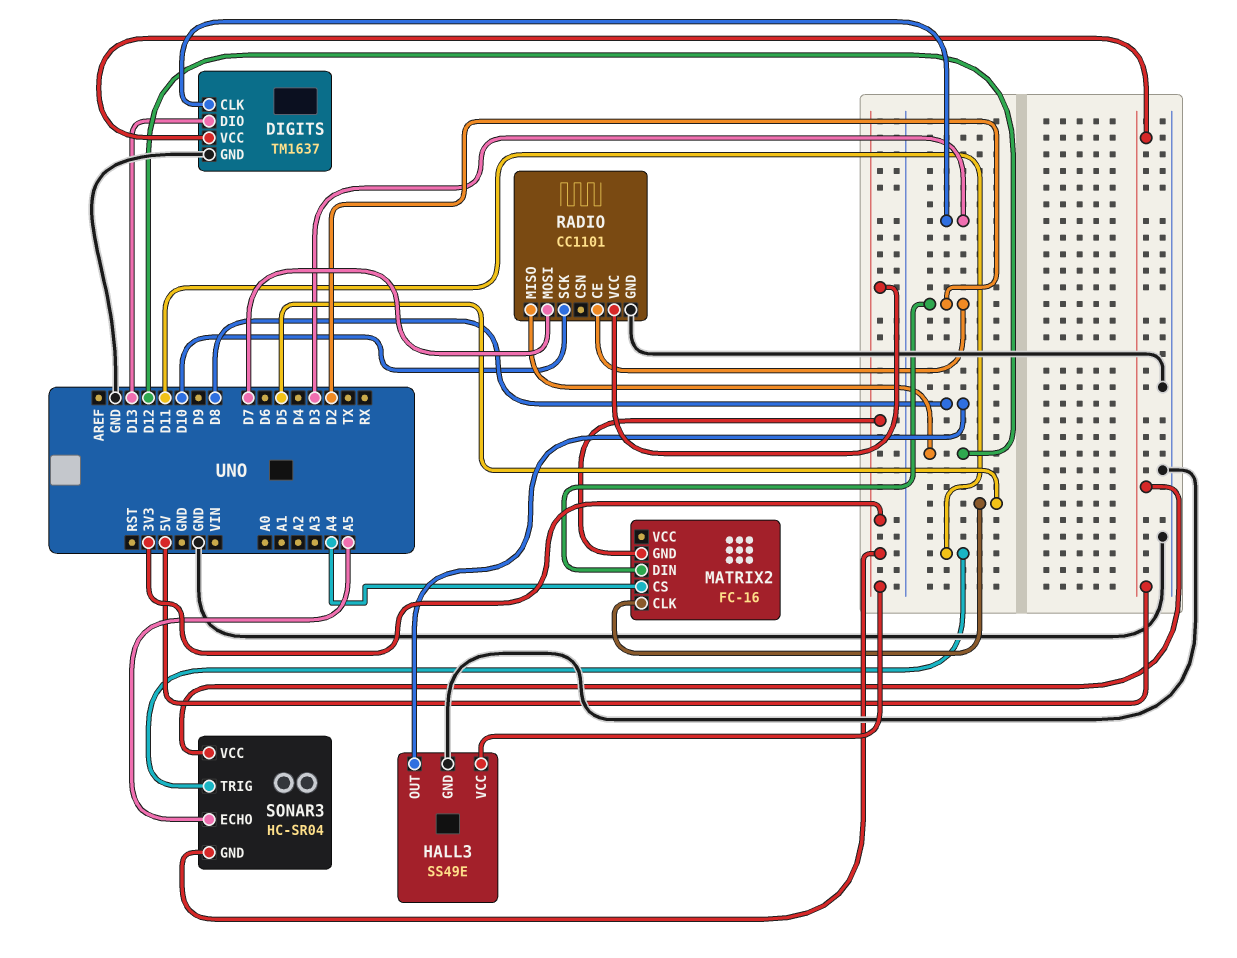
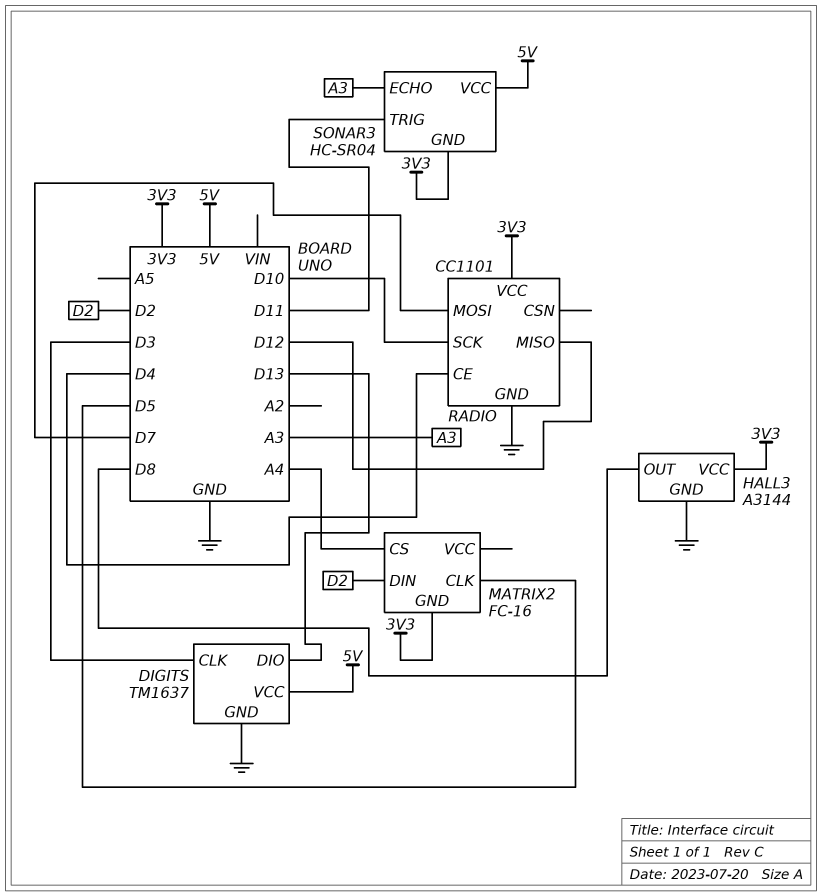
HALL3: SS49E -> A3144
RADIO pin CE: D2 -> D4
SONAR3 pin ECHO: A5 -> A3

